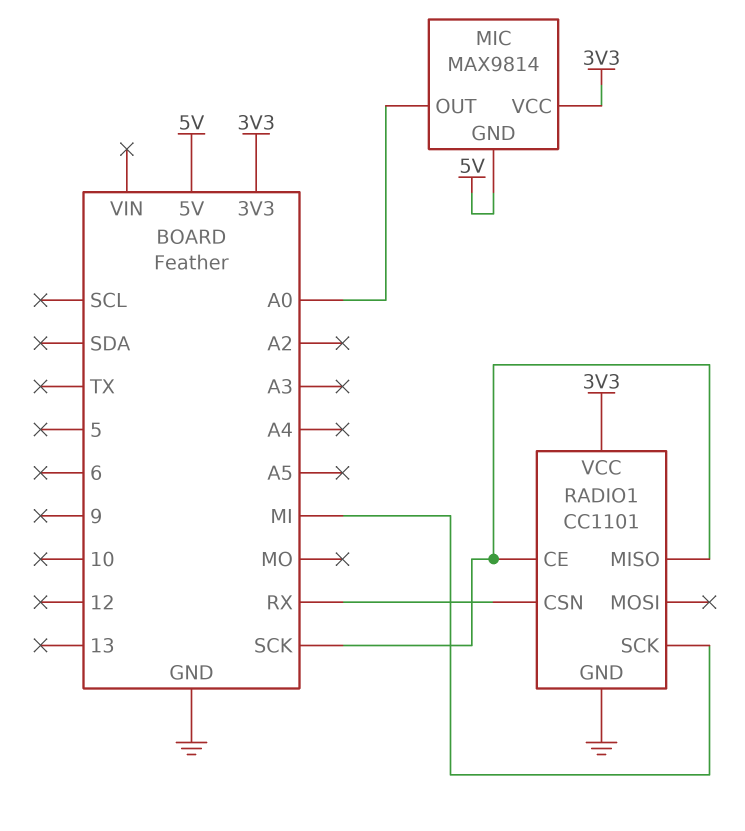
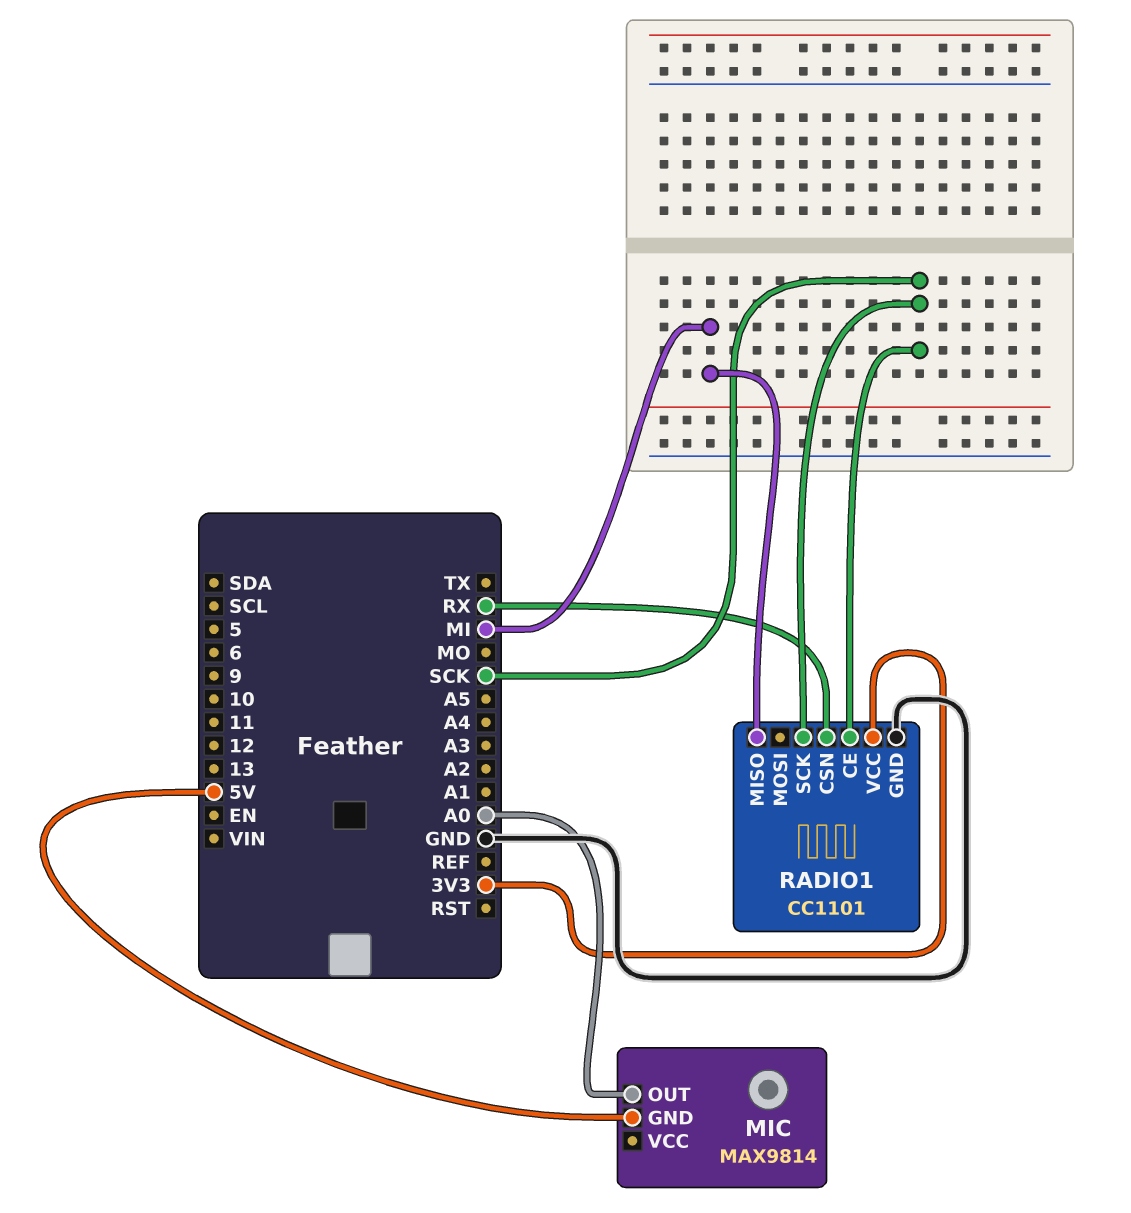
MIC pin VCC: 3V3 -> none
RADIO1 pin MISO: SCK -> MI
RADIO1 pin SCK: MI -> SCK

